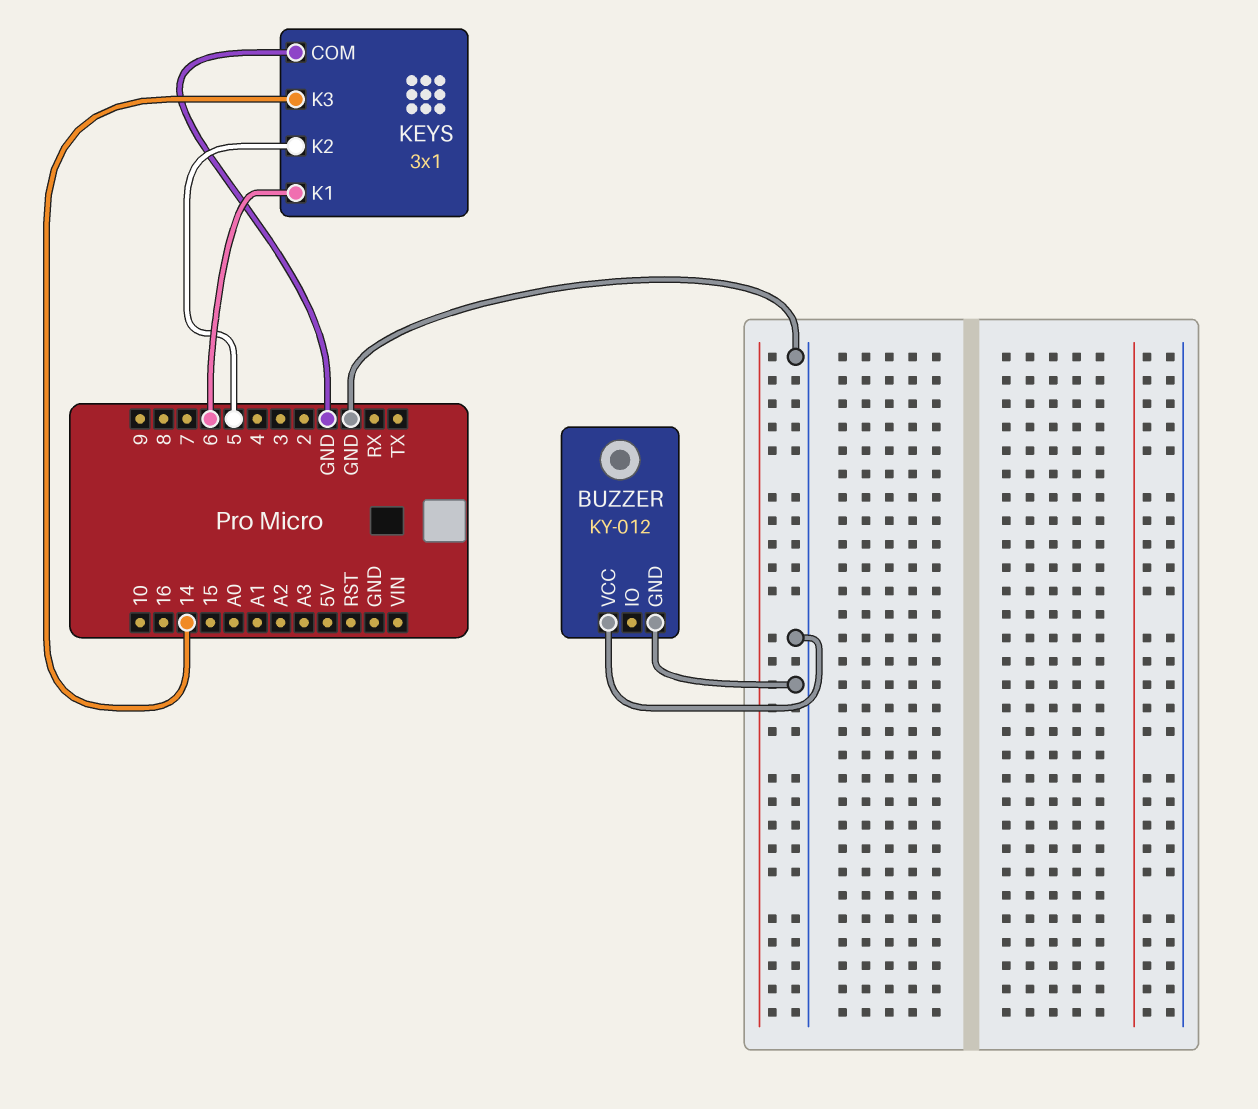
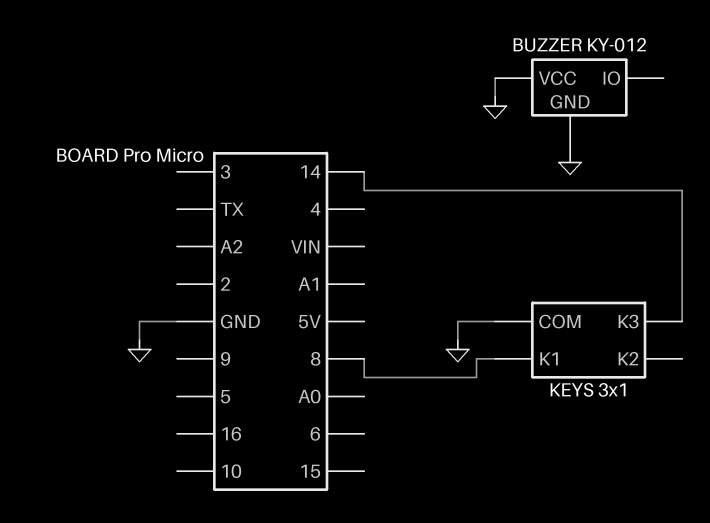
KEYS pin K1: 6 -> 8
KEYS pin K2: 5 -> none

